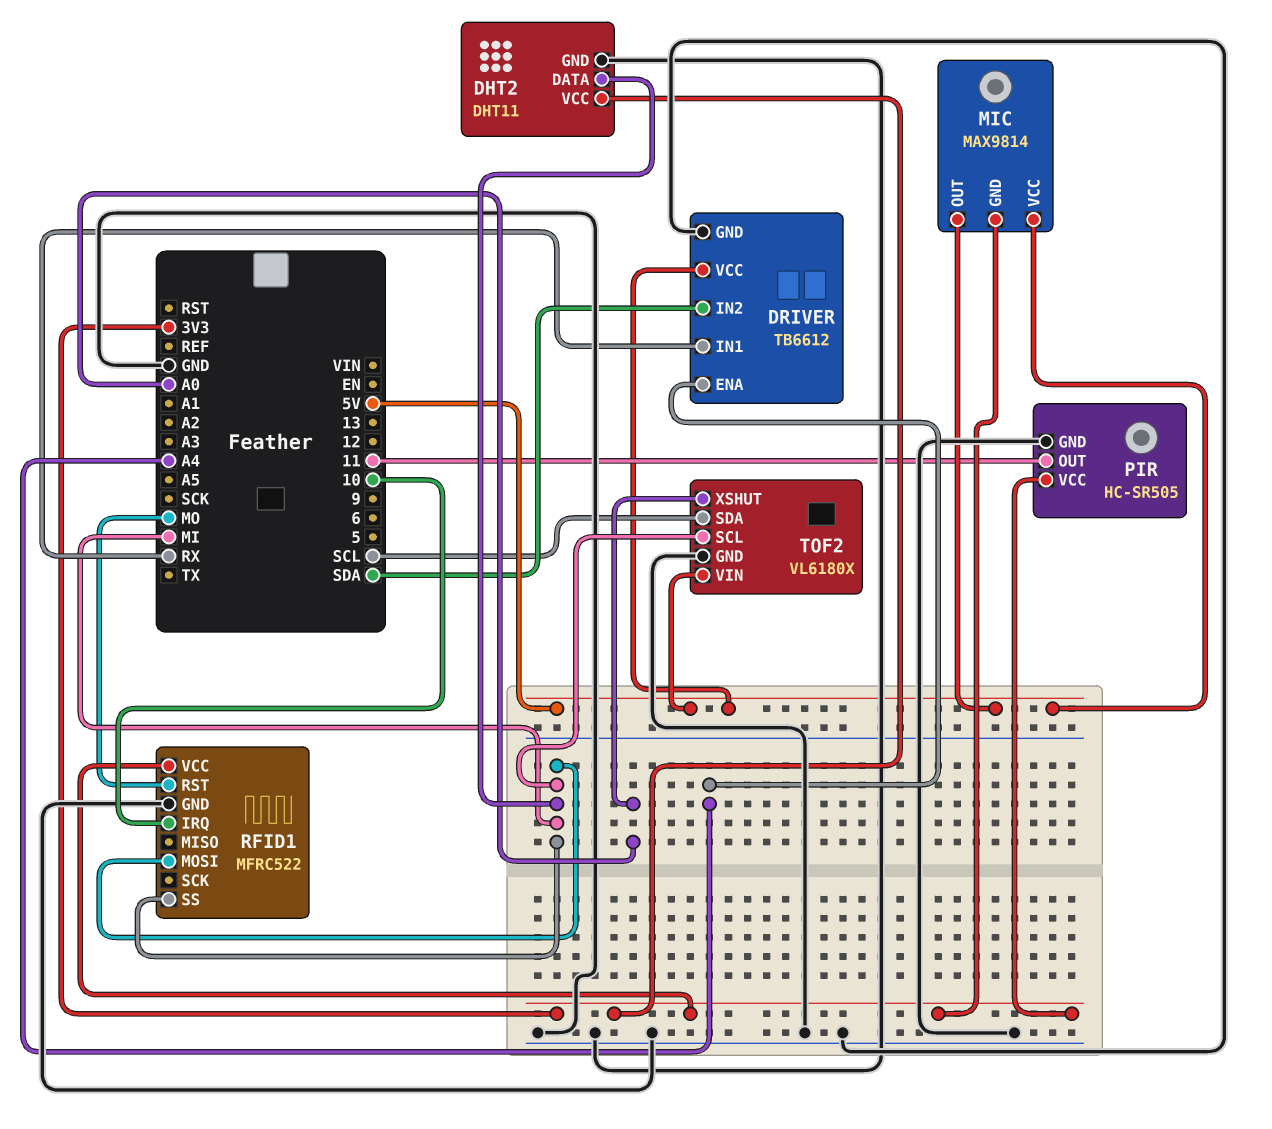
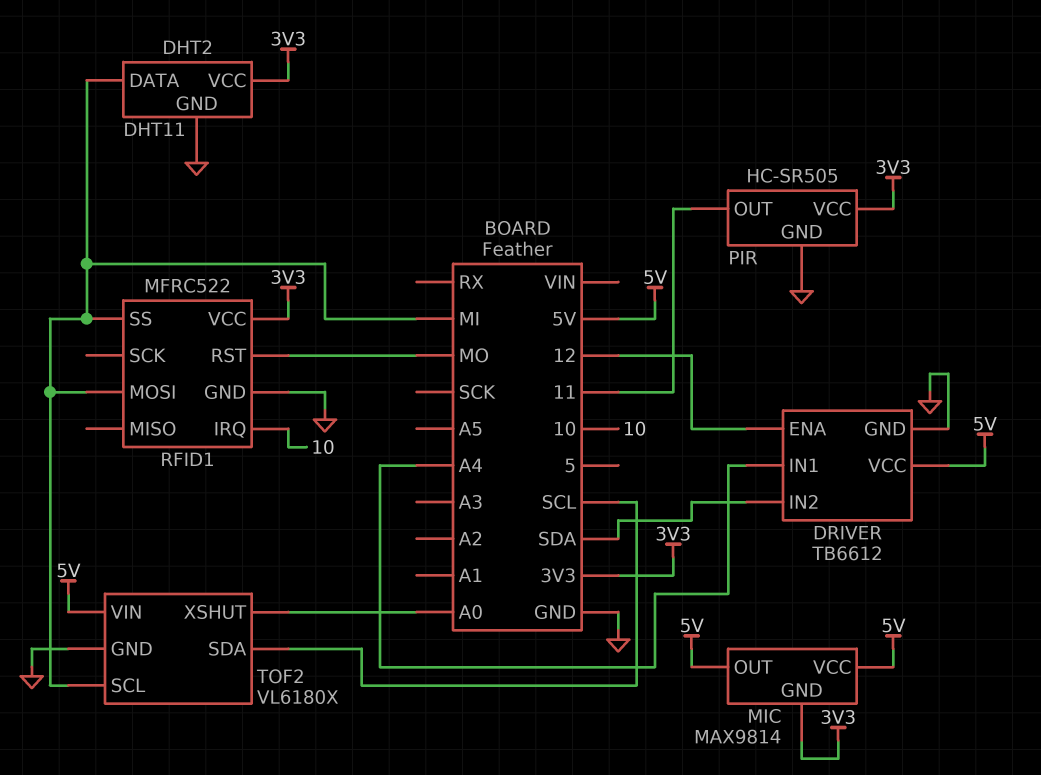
DRIVER pin ENA: A4 -> 12
DRIVER pin IN1: RX -> A4

